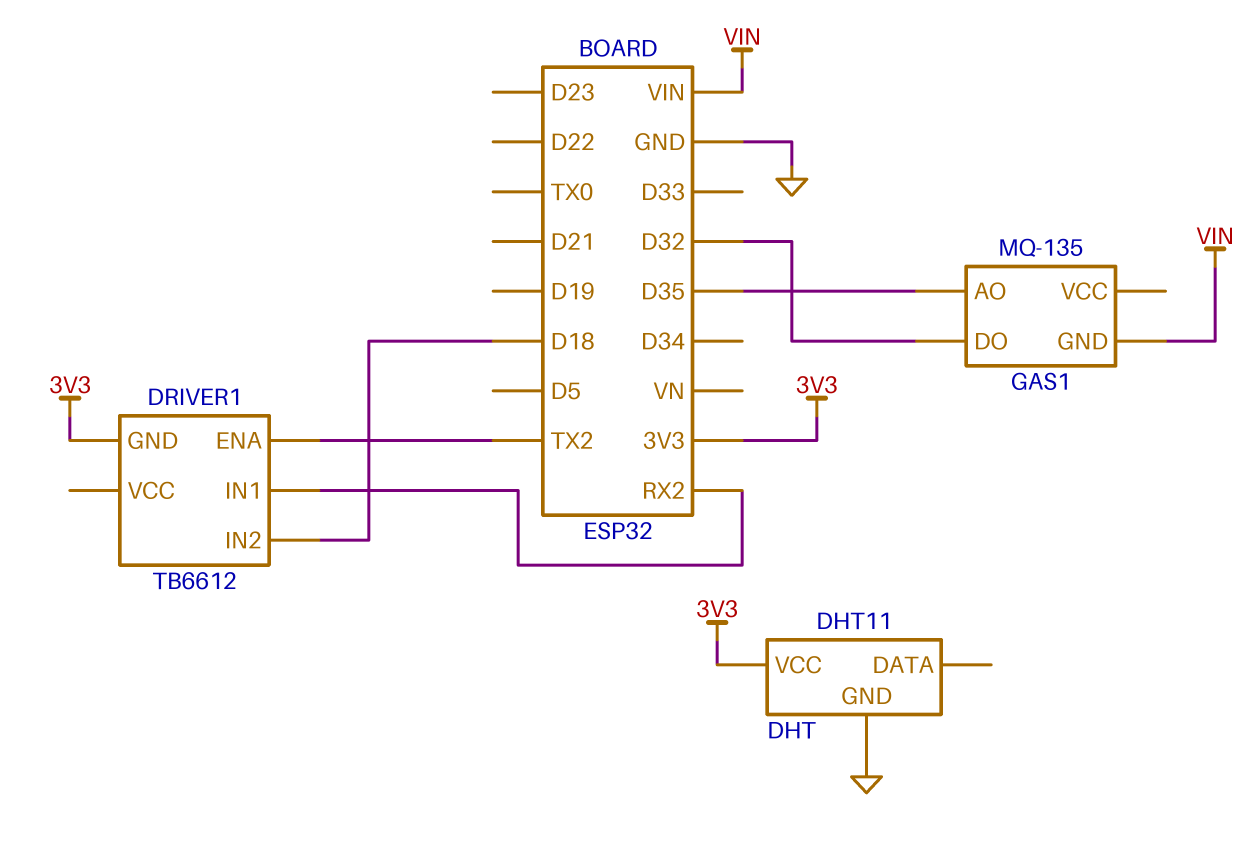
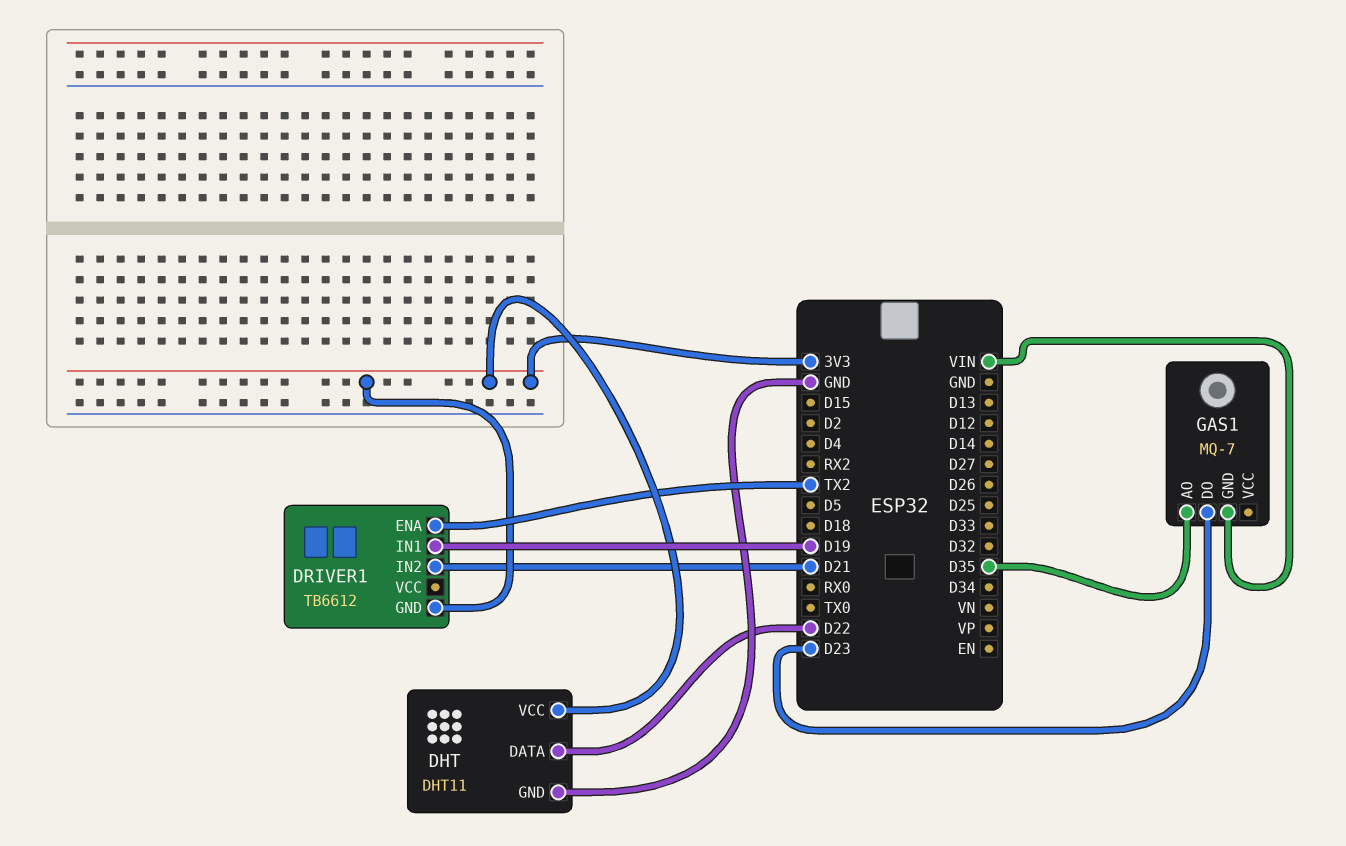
DHT pin DATA: none -> D22
DRIVER1 pin IN1: RX2 -> D19
DRIVER1 pin IN2: D18 -> D21
GAS1: MQ-135 -> MQ-7
GAS1 pin DO: D32 -> D23

